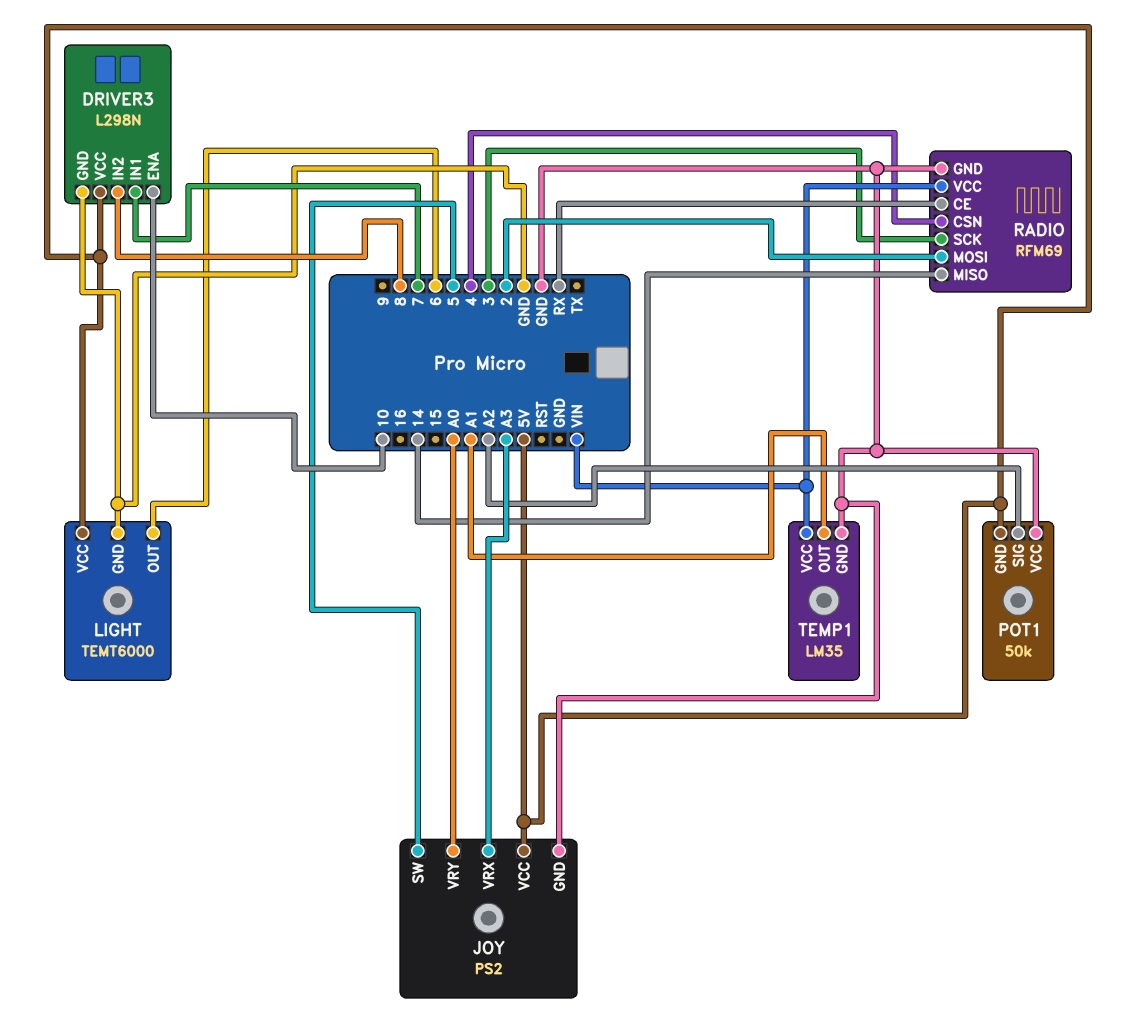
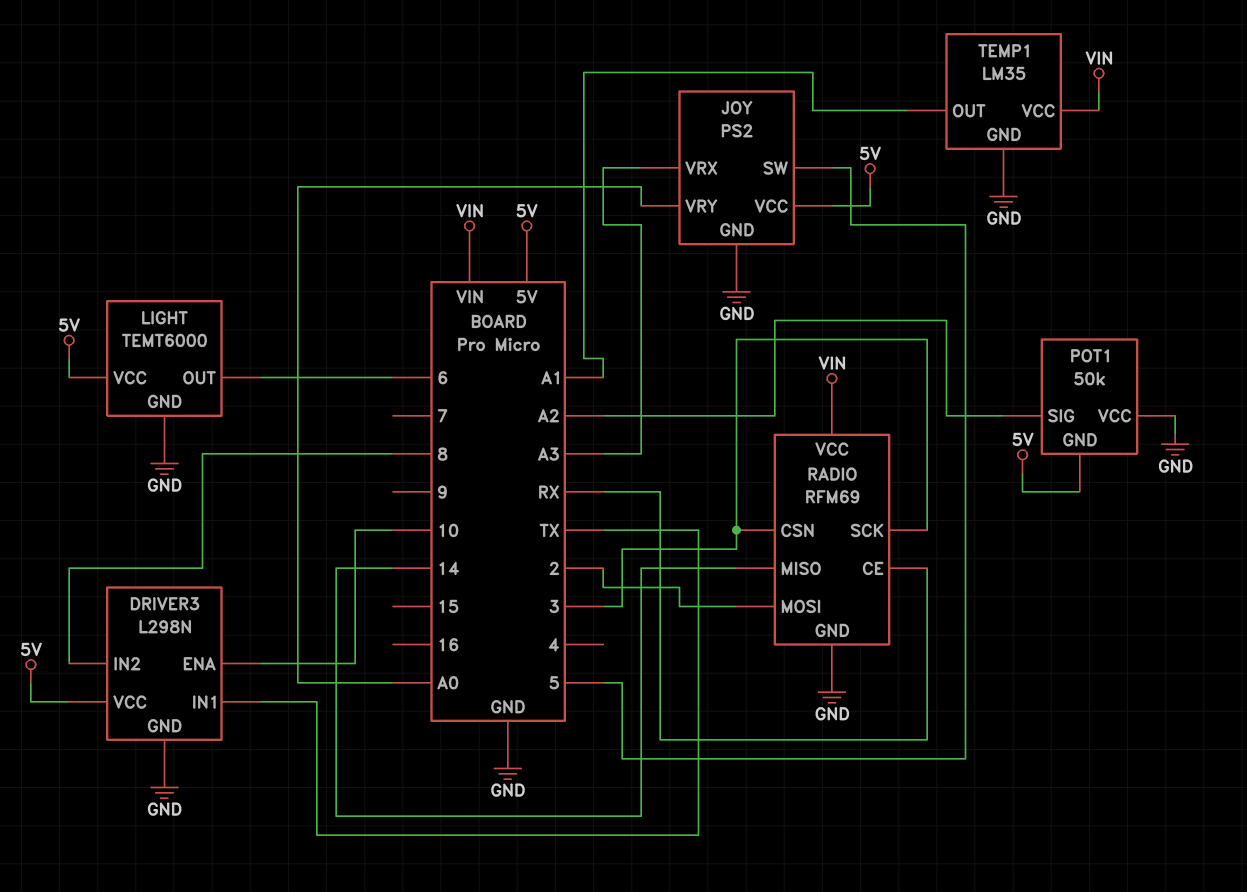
DRIVER3 pin IN1: 7 -> TX
RADIO pin CSN: 4 -> 3

